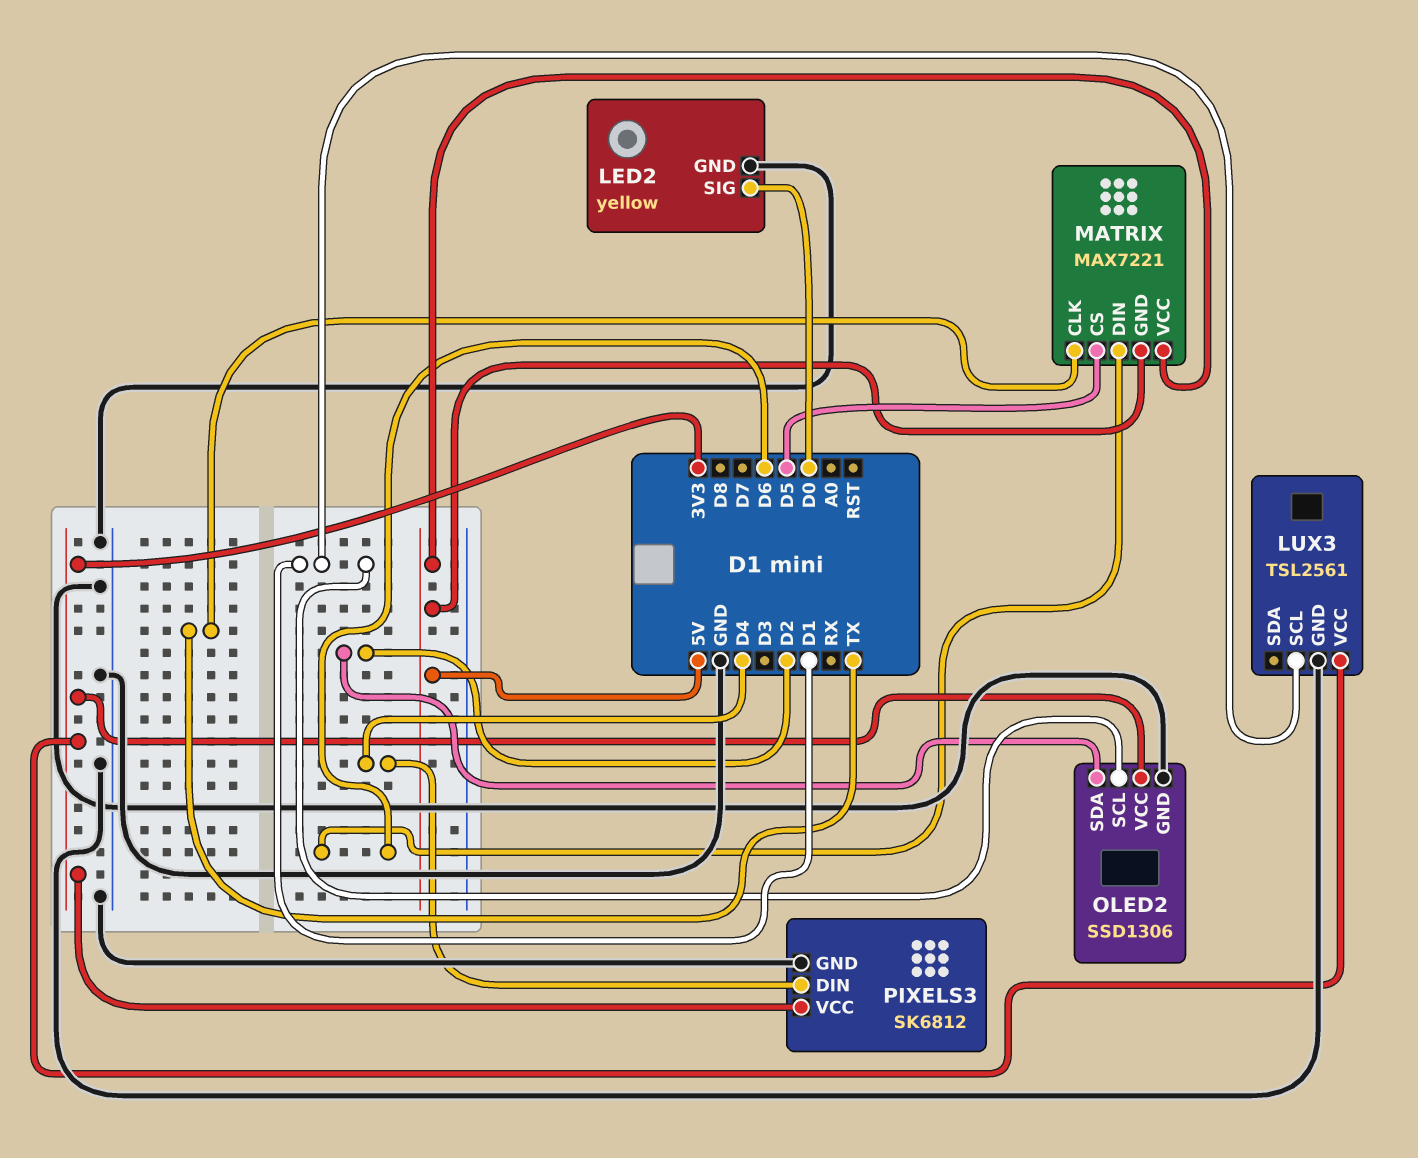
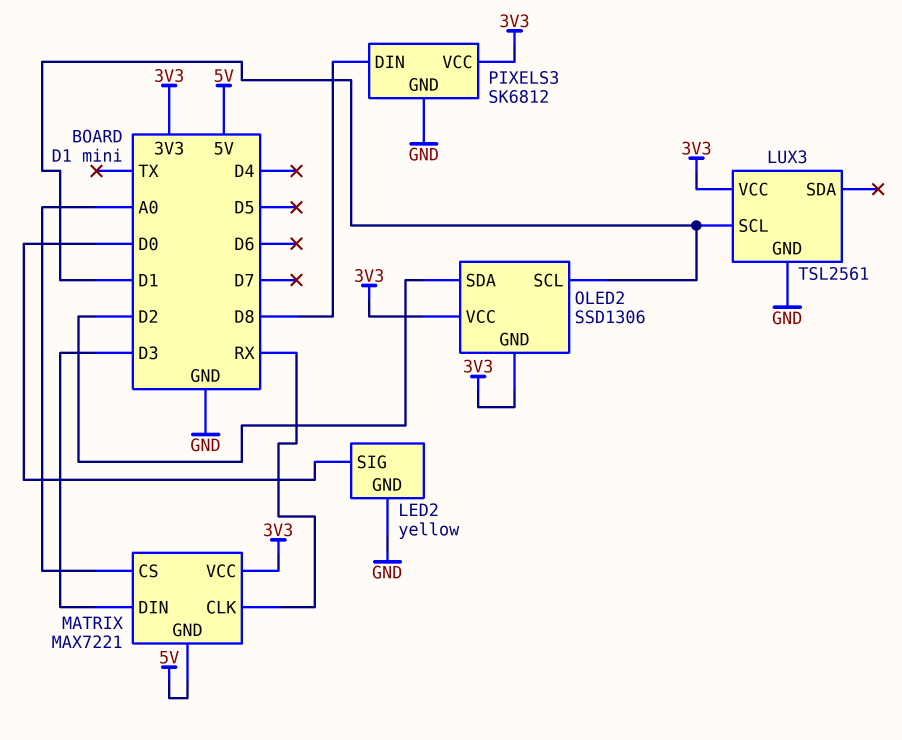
MATRIX pin CLK: TX -> RX
MATRIX pin CS: D5 -> A0
MATRIX pin DIN: D6 -> D3
MATRIX pin VCC: 5V -> 3V3
OLED2 pin GND: GND -> 3V3
PIXELS3 pin DIN: D4 -> D8

